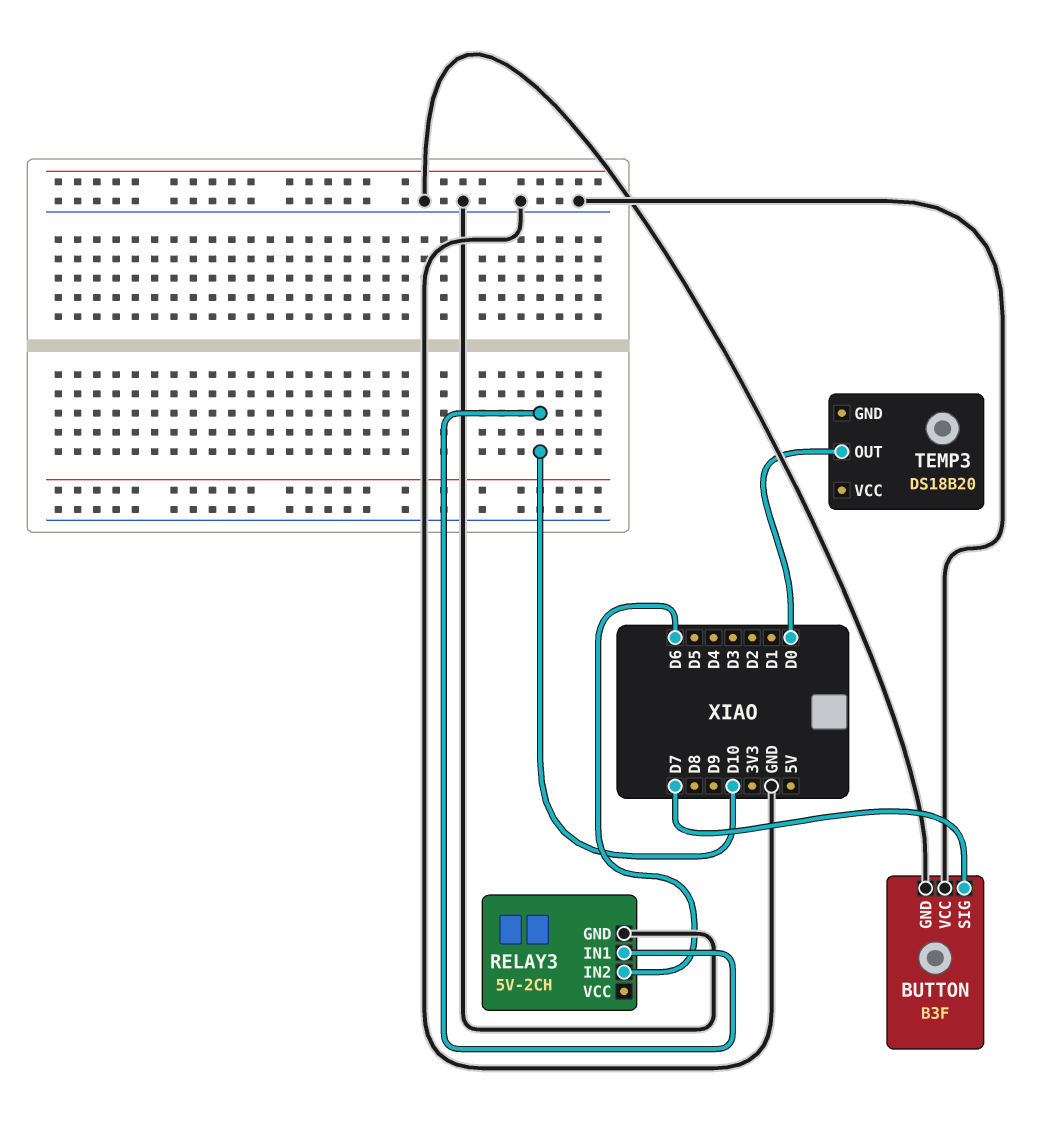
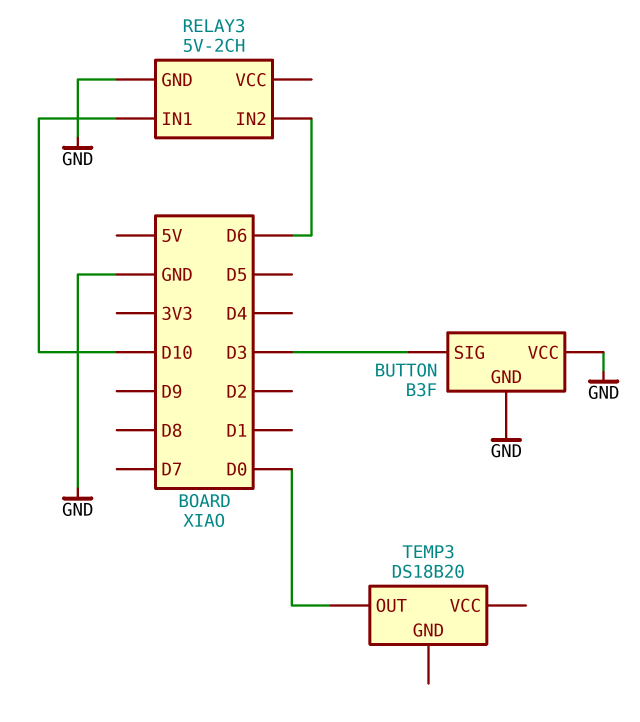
BUTTON pin SIG: D7 -> D3

